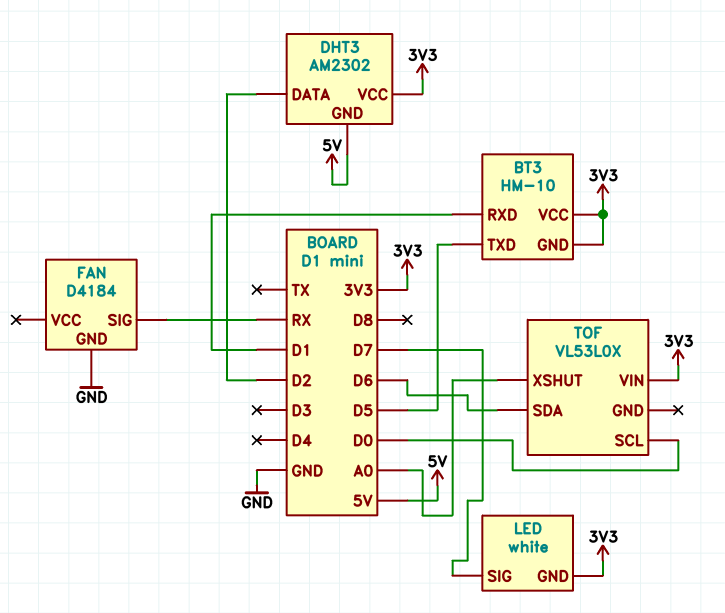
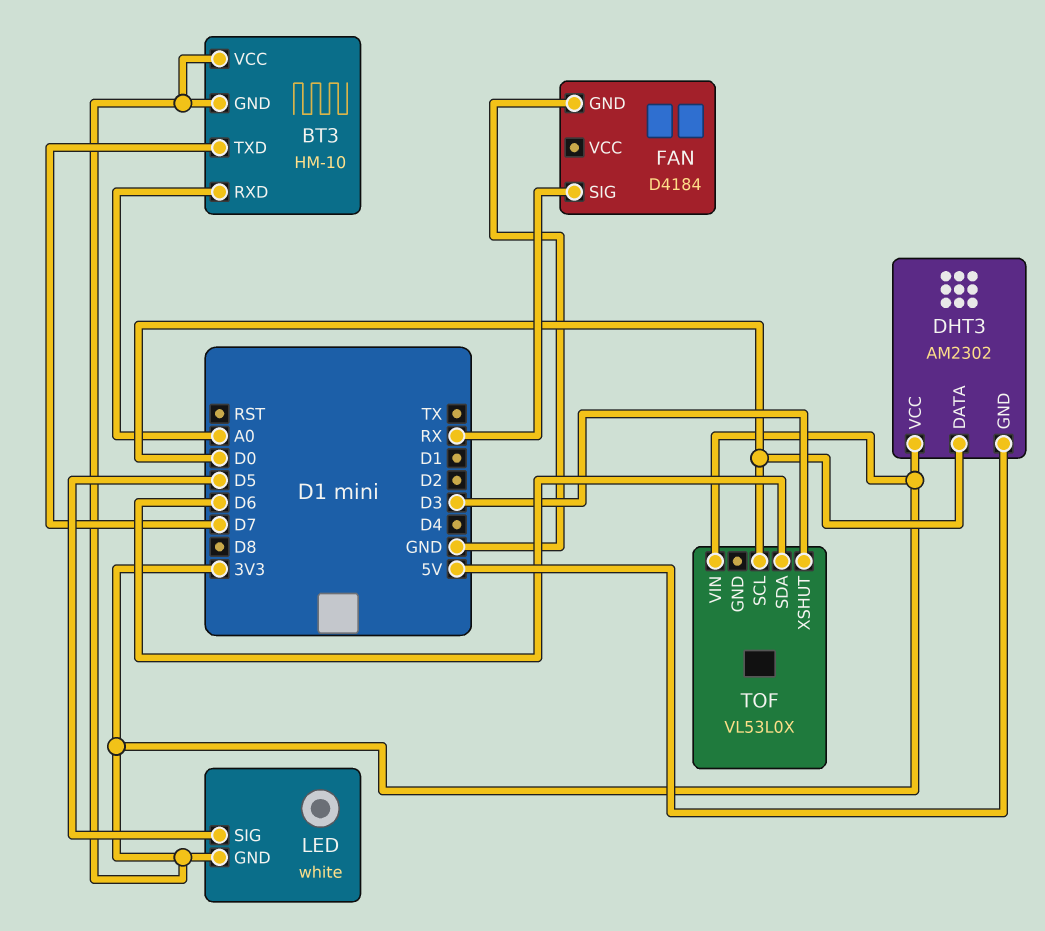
BT3 pin RXD: D1 -> A0
BT3 pin TXD: D5 -> D7
DHT3 pin DATA: D2 -> D0
LED pin SIG: D7 -> D5
TOF pin XSHUT: A0 -> D3

